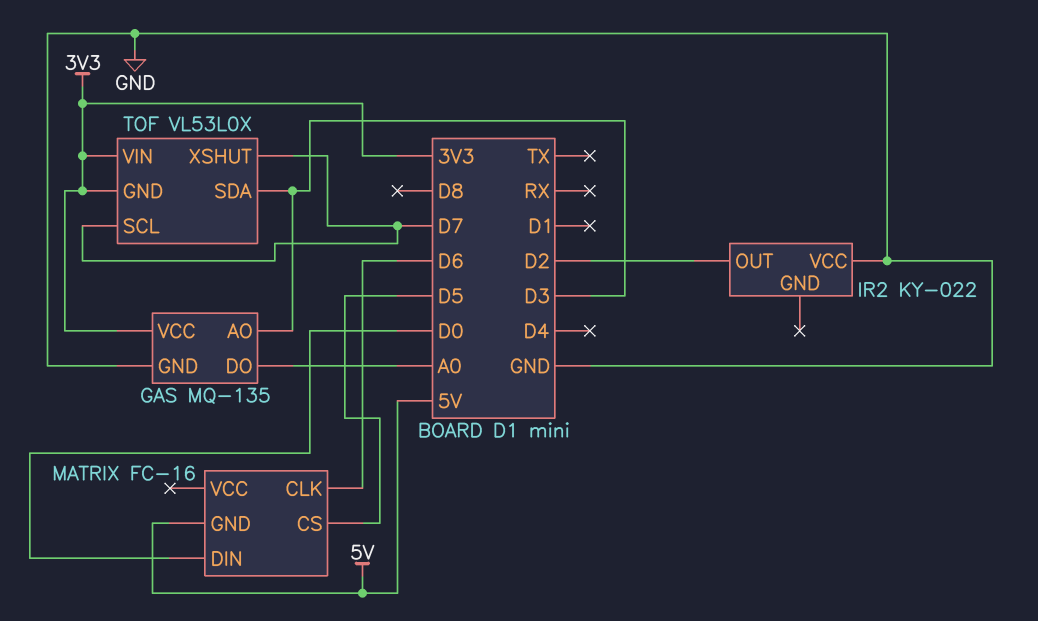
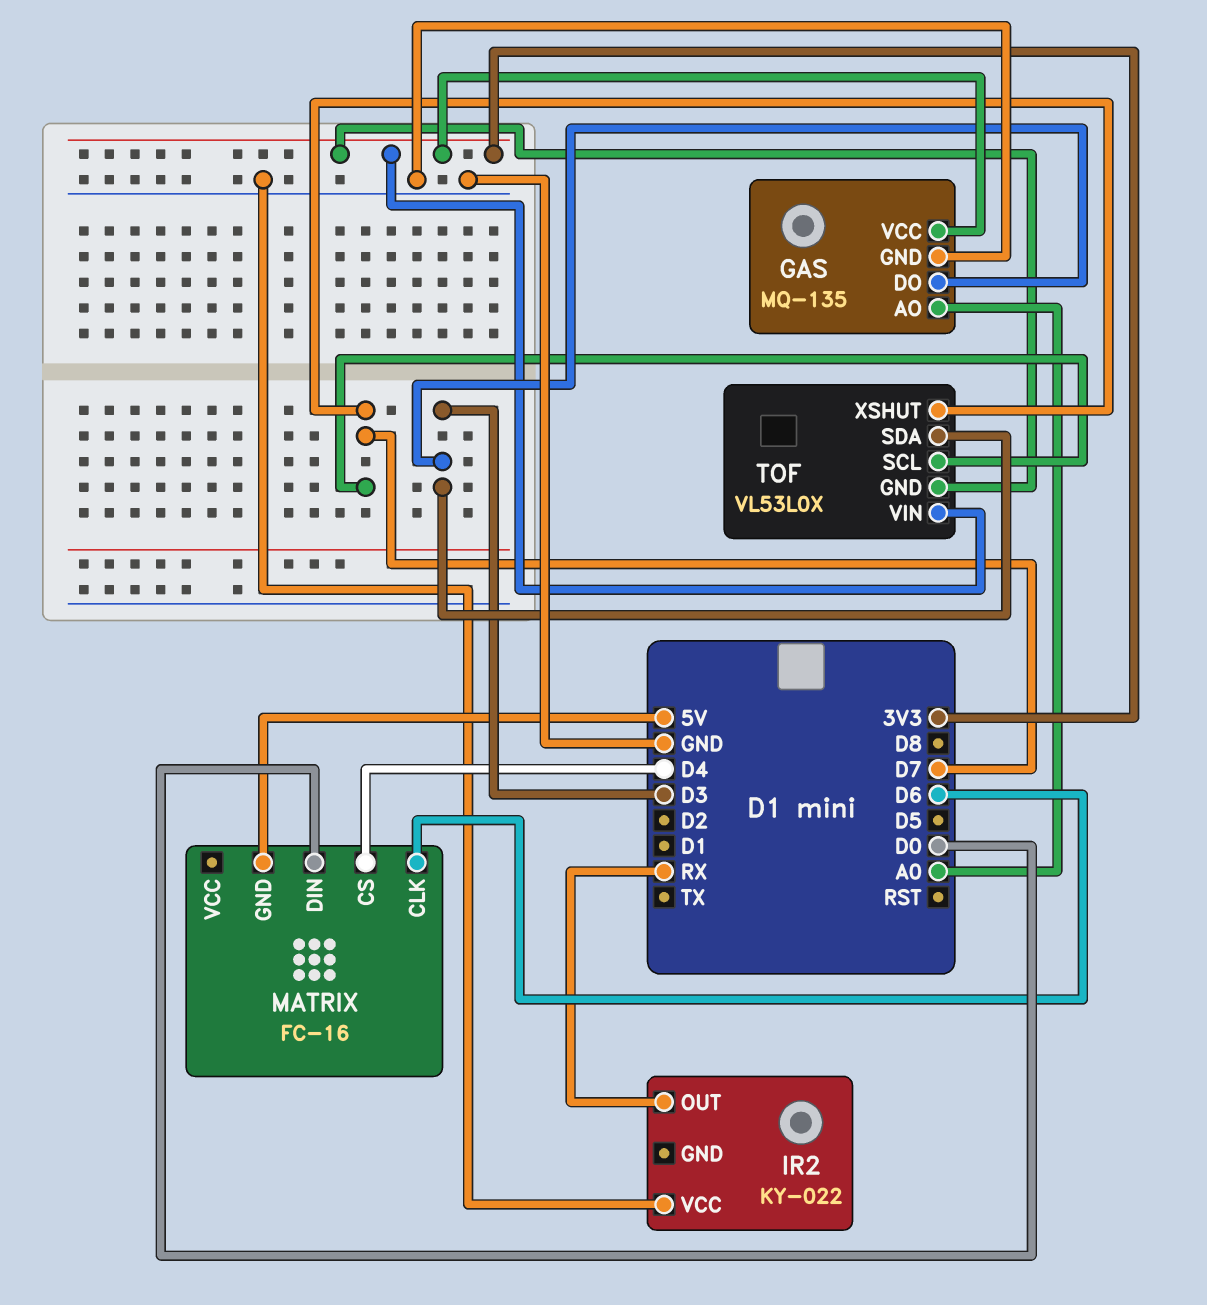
GAS pin AO: D3 -> A0
GAS pin DO: A0 -> D3
IR2 pin OUT: D2 -> RX
MATRIX pin CS: D5 -> D4

